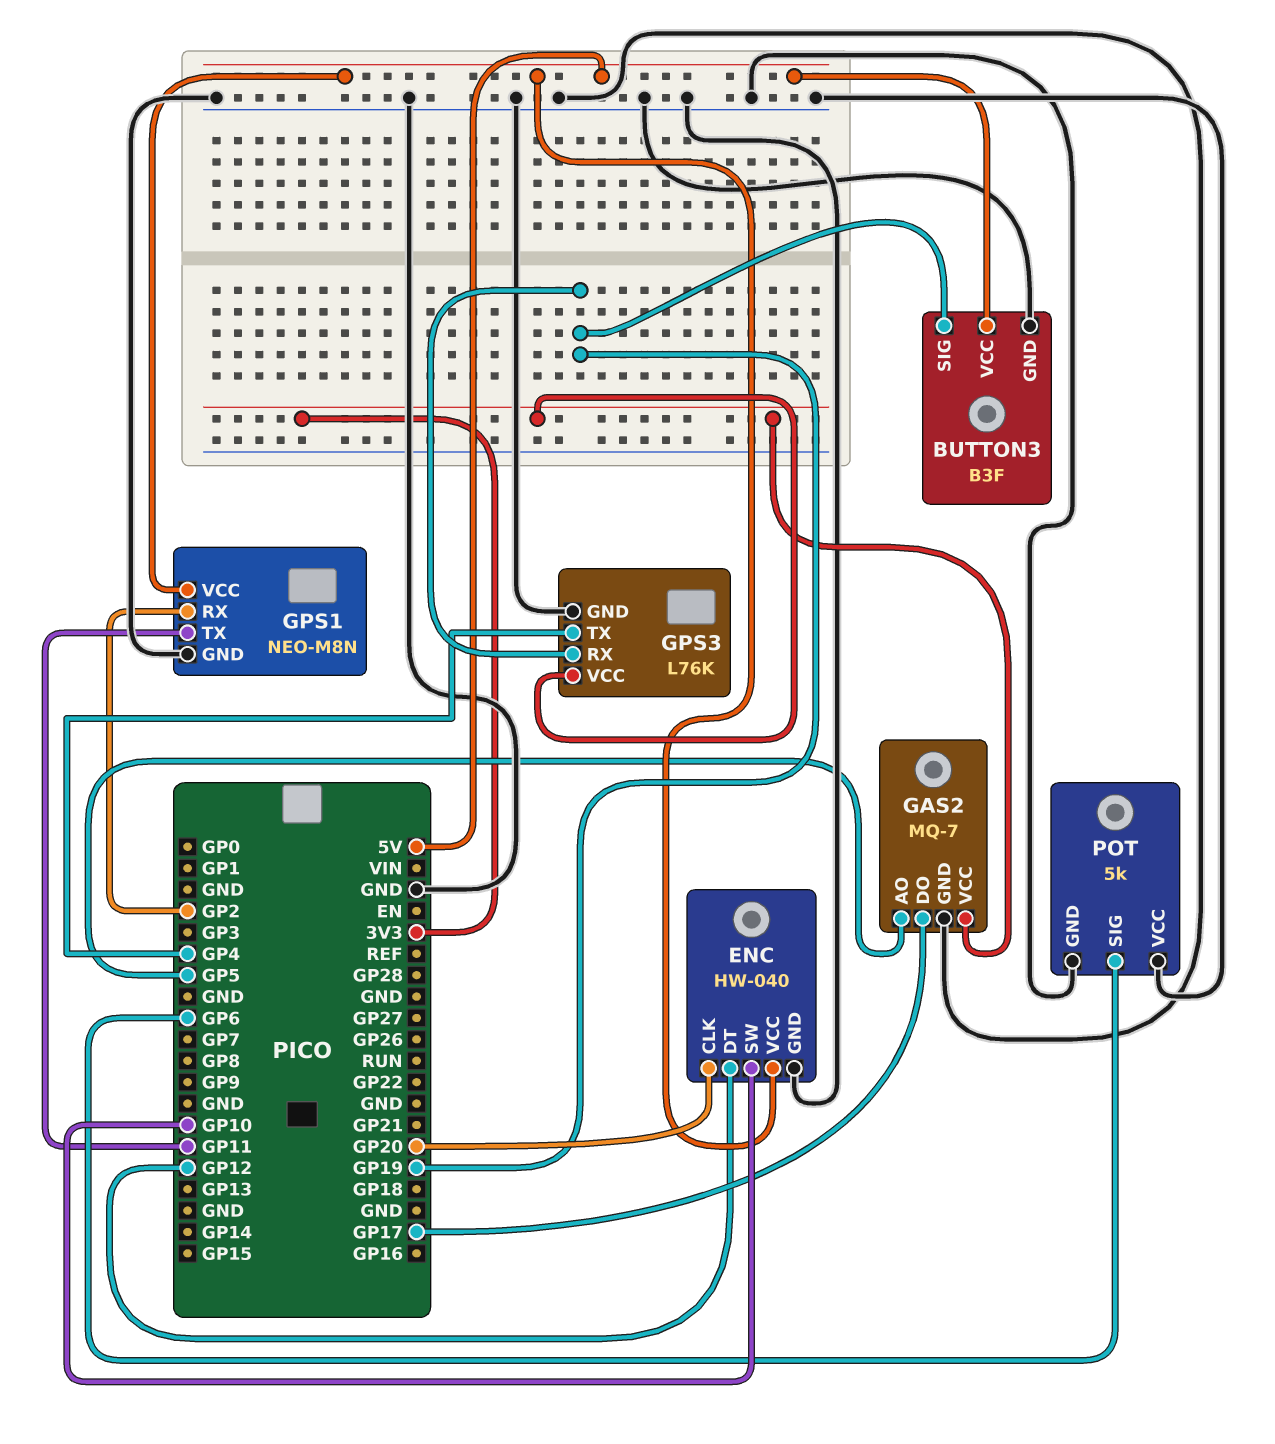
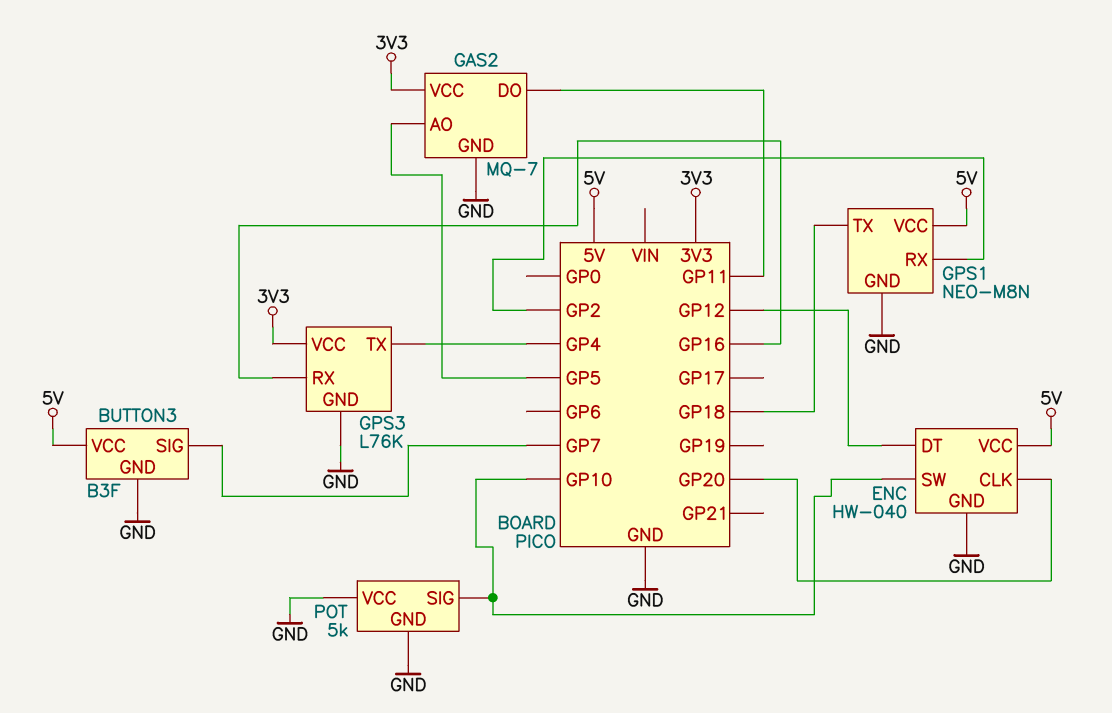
BUTTON3 pin SIG: GP19 -> GP7
GAS2 pin DO: GP17 -> GP11
GPS1 pin TX: GP11 -> GP18
GPS3 pin RX: GP19 -> GP16
POT pin SIG: GP6 -> GP10

